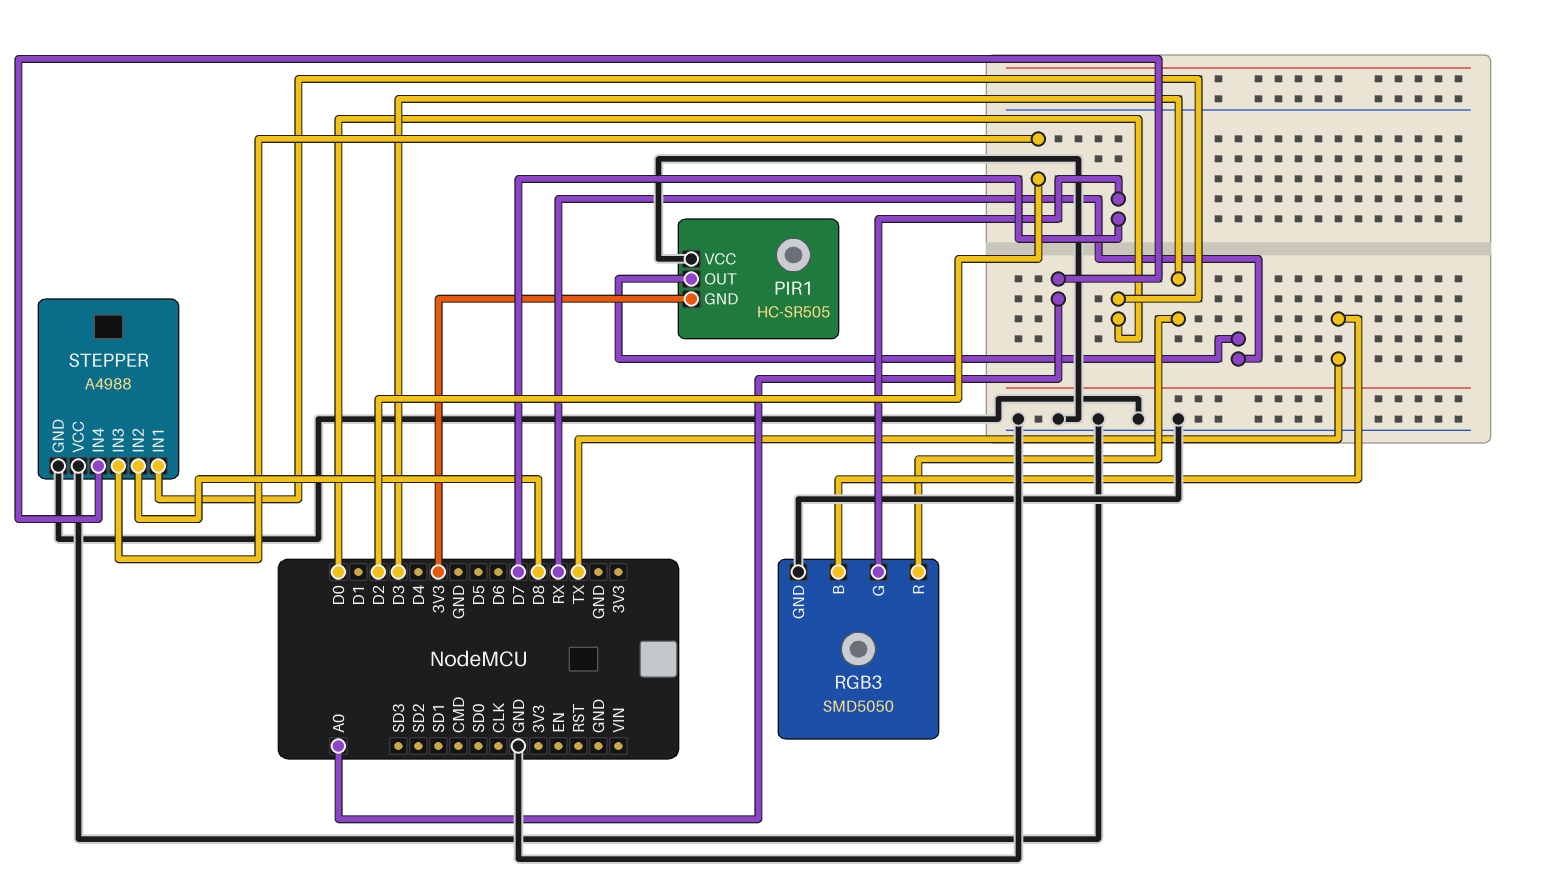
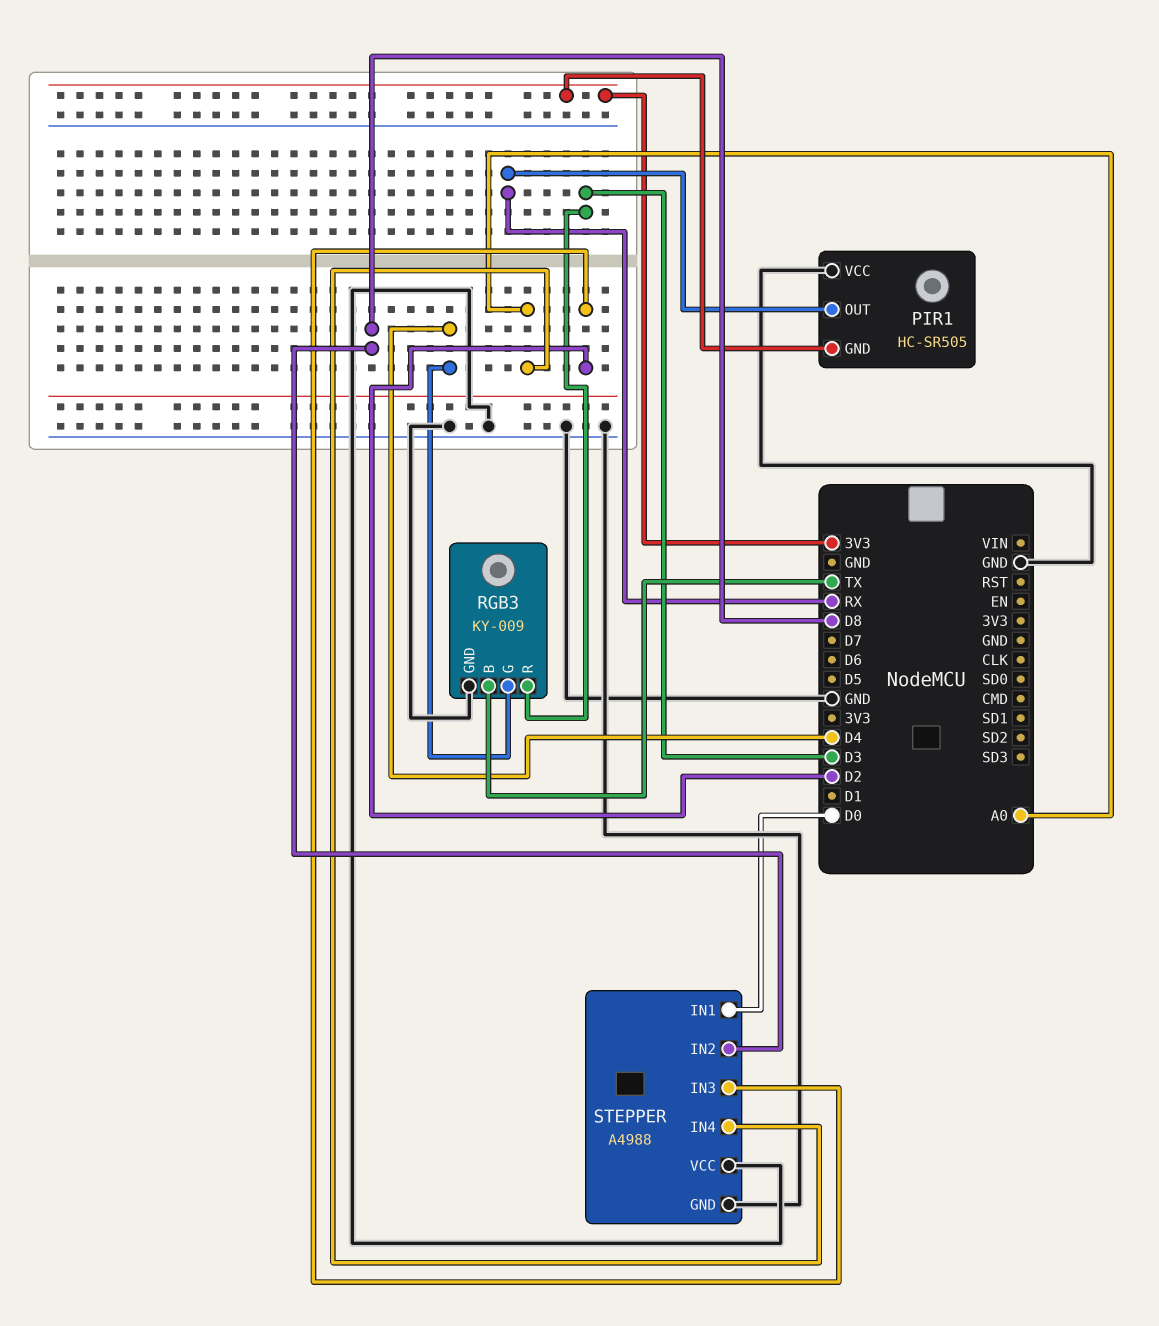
RGB3: SMD5050 -> KY-009
RGB3 pin G: D7 -> D4

